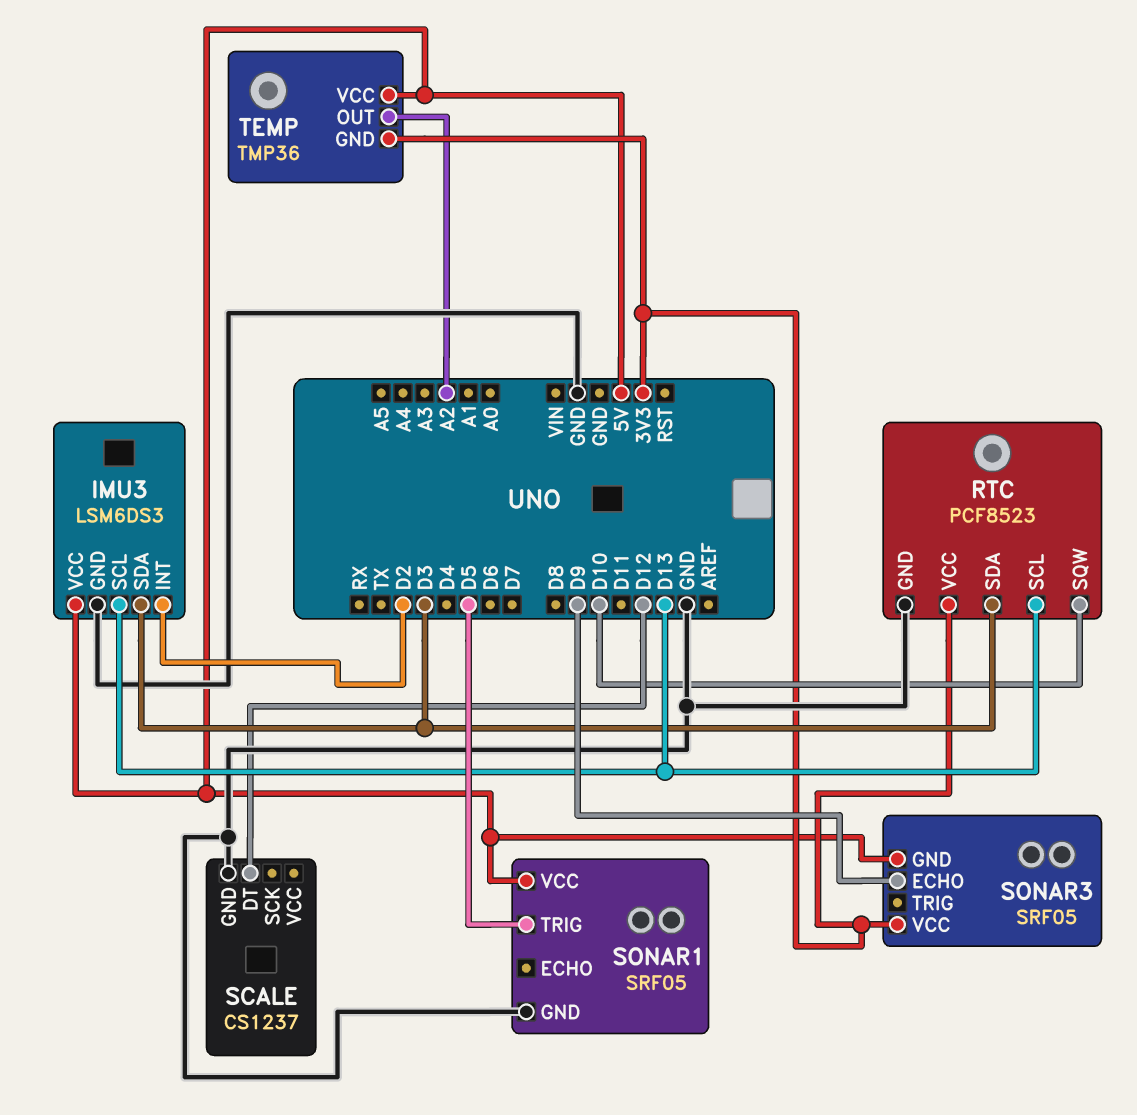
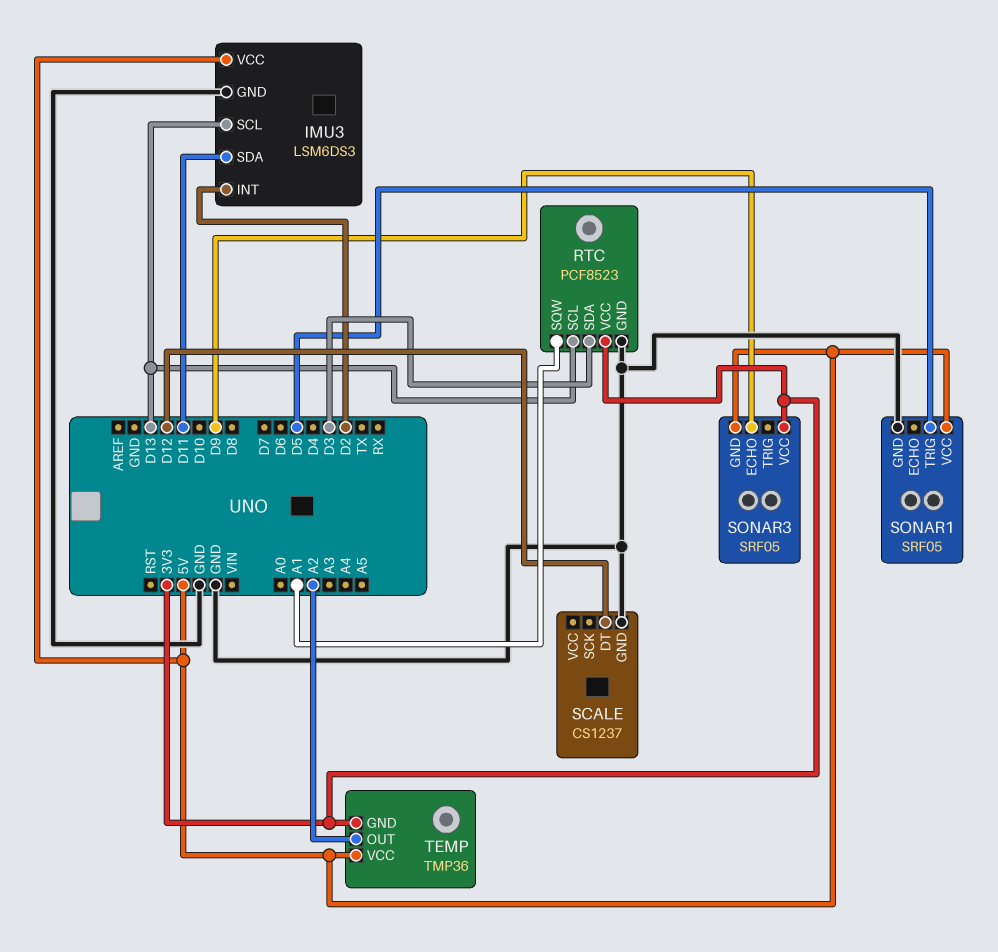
IMU3 pin SDA: D3 -> D11
RTC pin SQW: D10 -> A1

